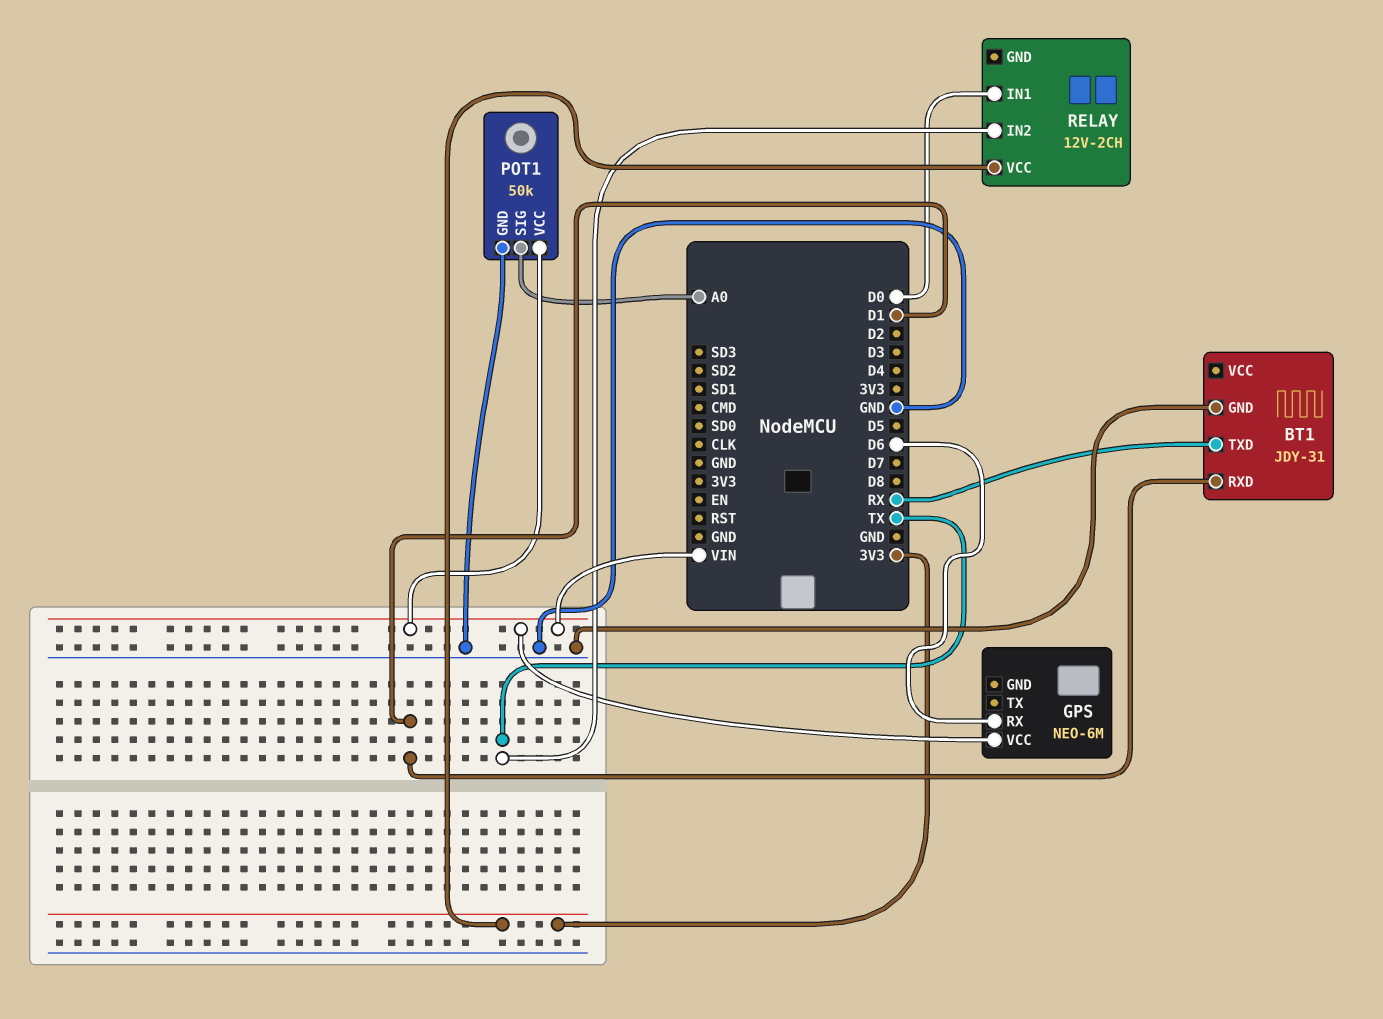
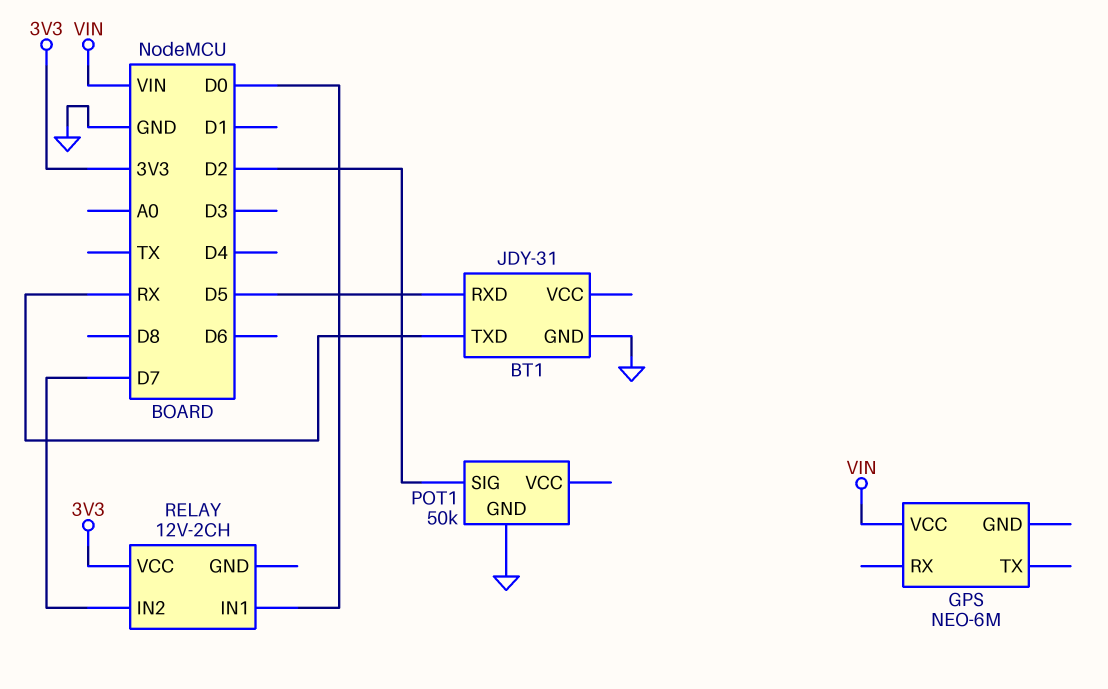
BT1 pin RXD: D1 -> D5
GPS pin RX: D6 -> none
POT1 pin SIG: A0 -> D2
POT1 pin VCC: VIN -> none
RELAY pin IN2: TX -> D7

